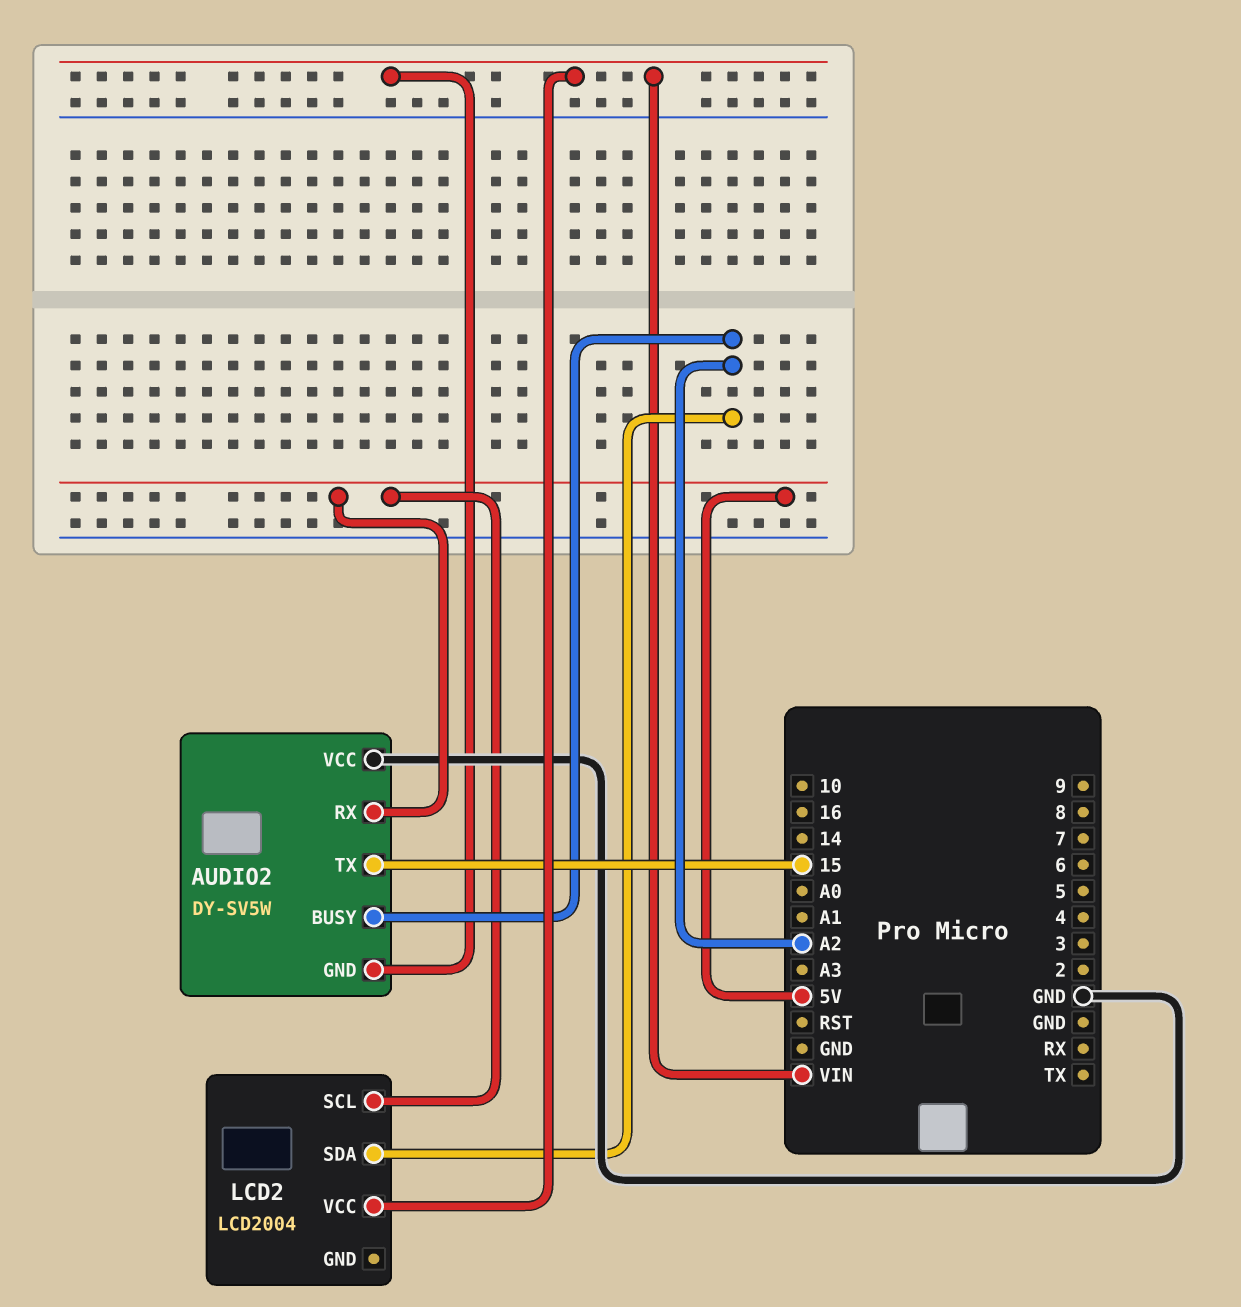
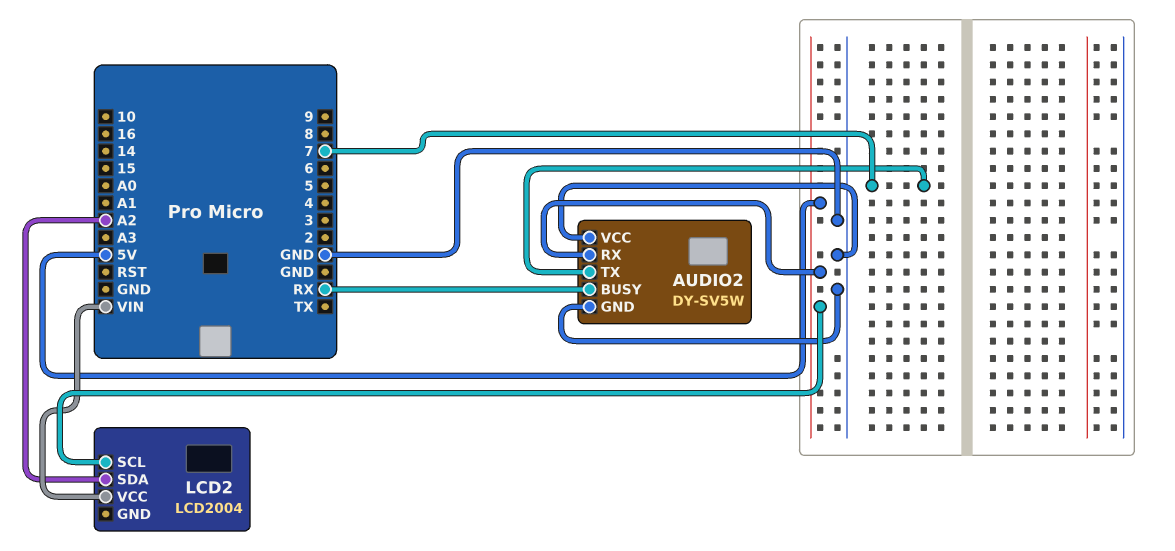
AUDIO2 pin BUSY: A2 -> RX
AUDIO2 pin GND: VIN -> GND
AUDIO2 pin TX: 15 -> 7

